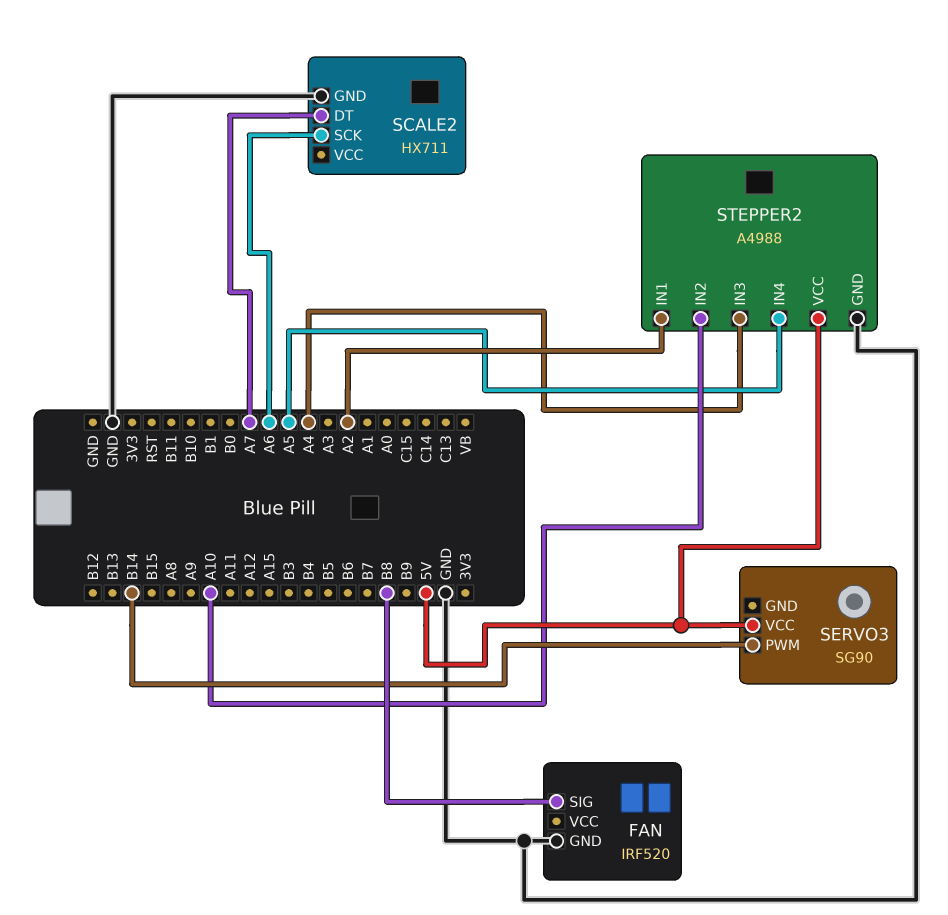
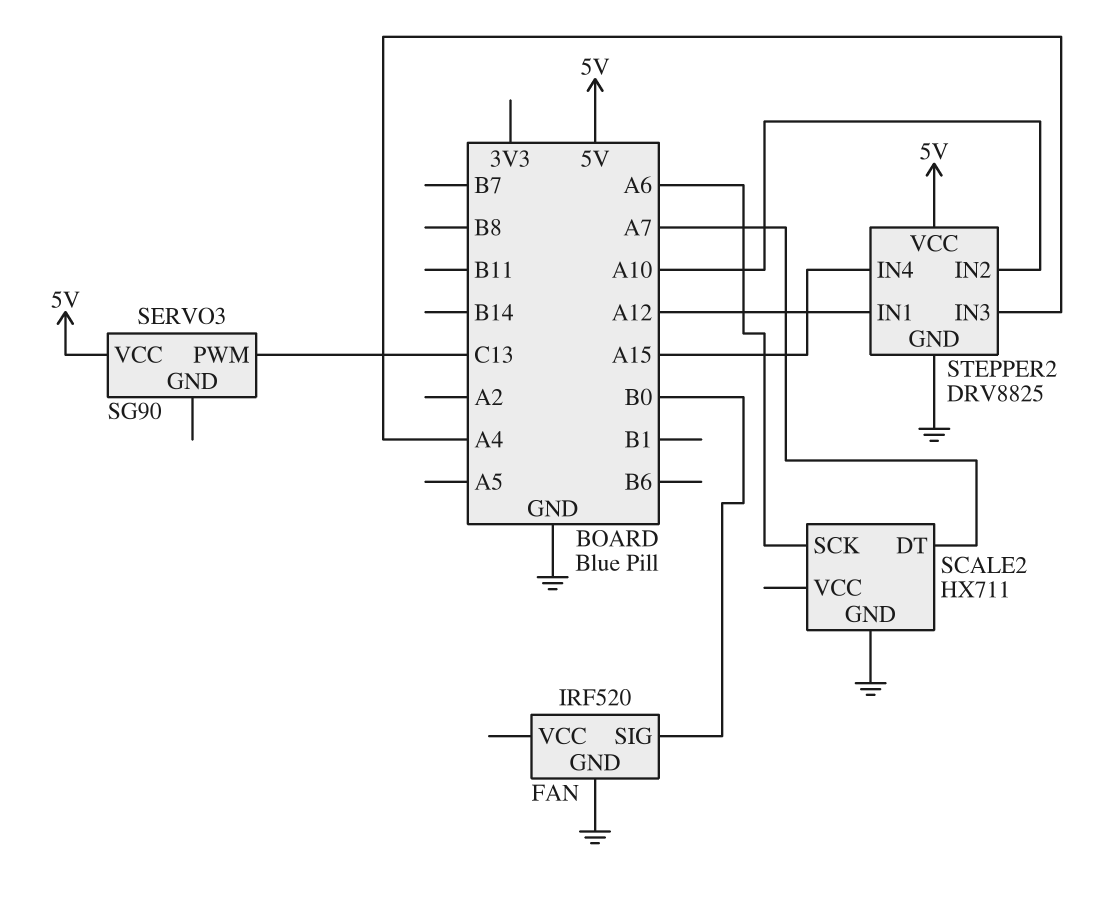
FAN pin SIG: B8 -> B0
SERVO3 pin PWM: B14 -> C13
STEPPER2: A4988 -> DRV8825
STEPPER2 pin IN1: A2 -> A12
STEPPER2 pin IN4: A5 -> A15

